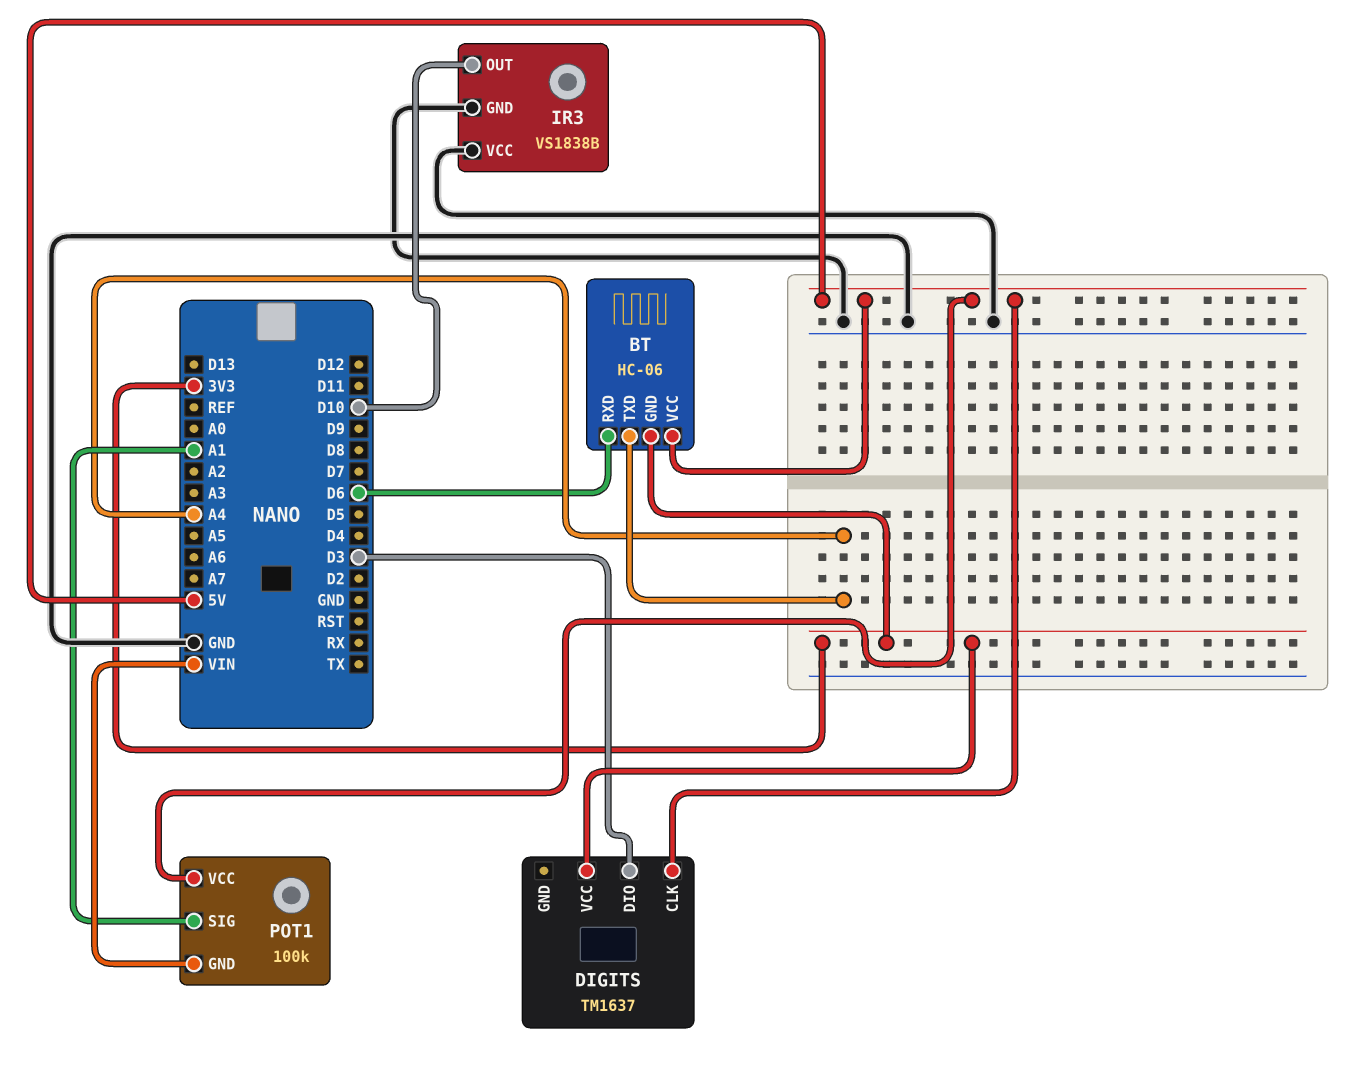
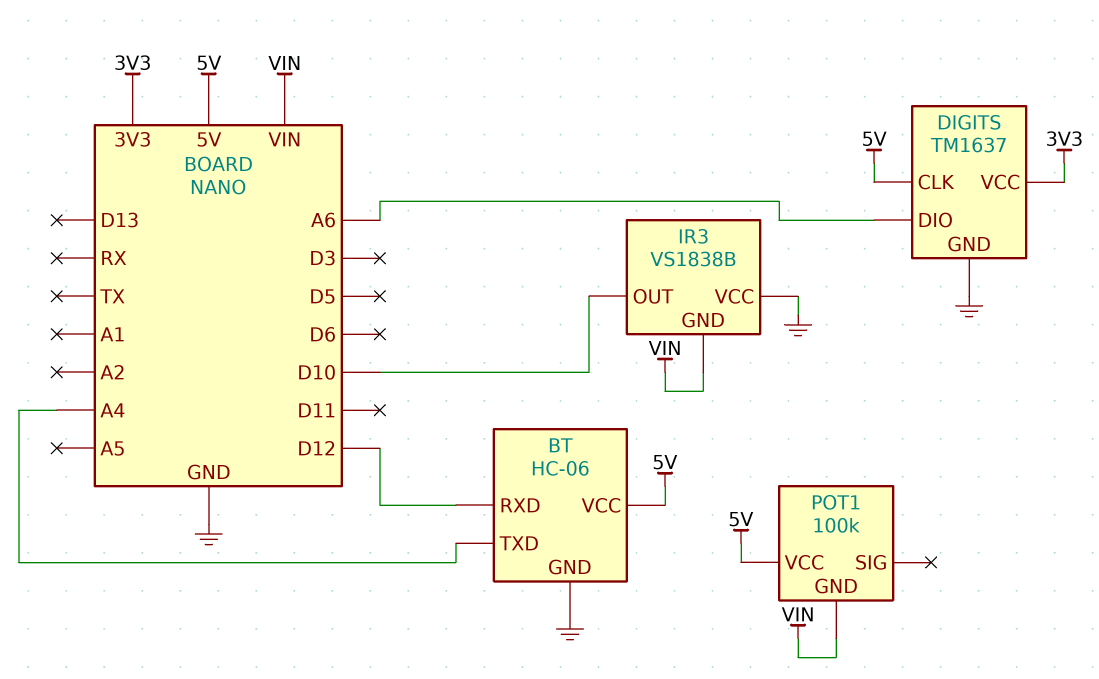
BT pin GND: 3V3 -> GND
BT pin RXD: D6 -> D12
DIGITS pin DIO: D3 -> A6
DIGITS pin GND: none -> GND
IR3 pin GND: GND -> VIN
POT1 pin SIG: A1 -> none

